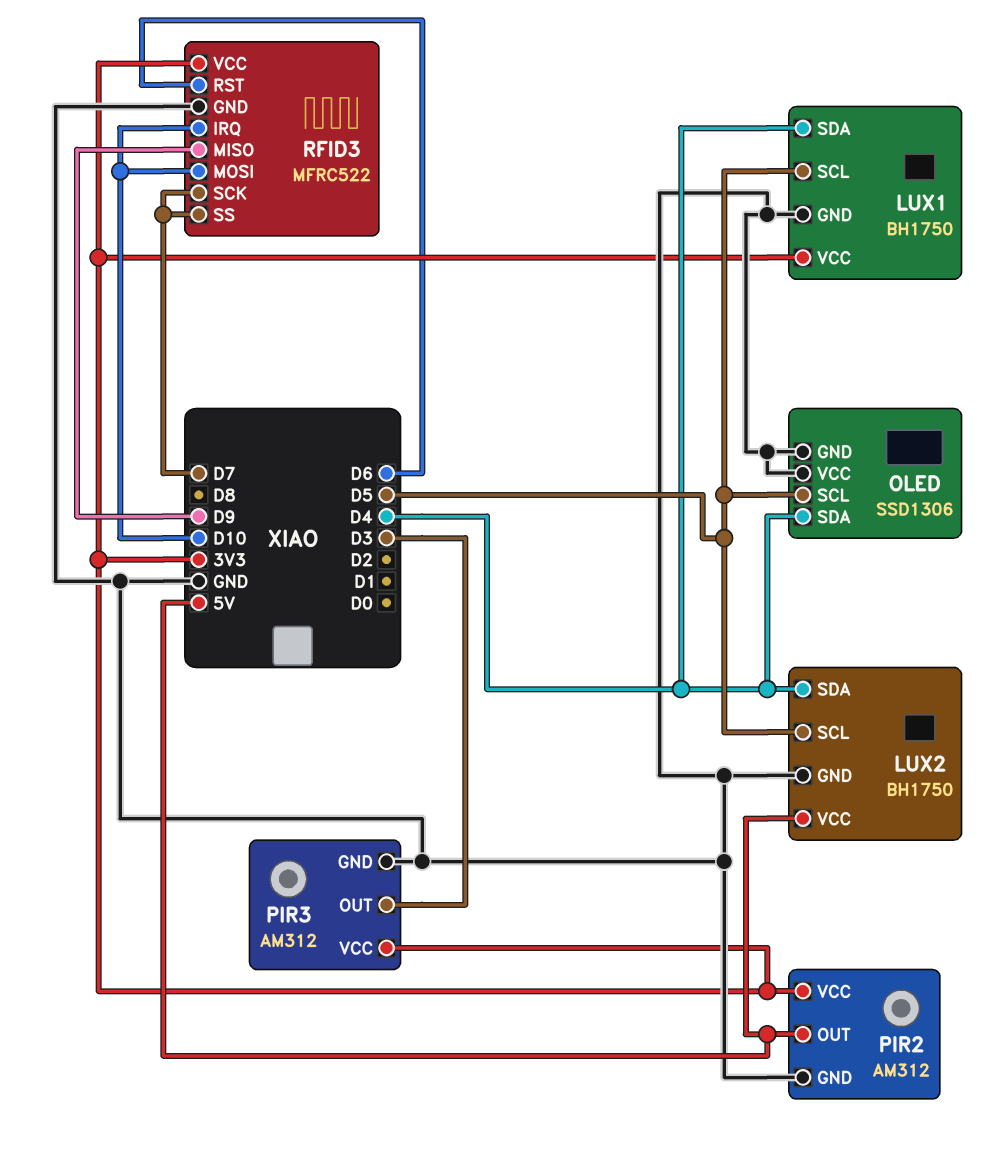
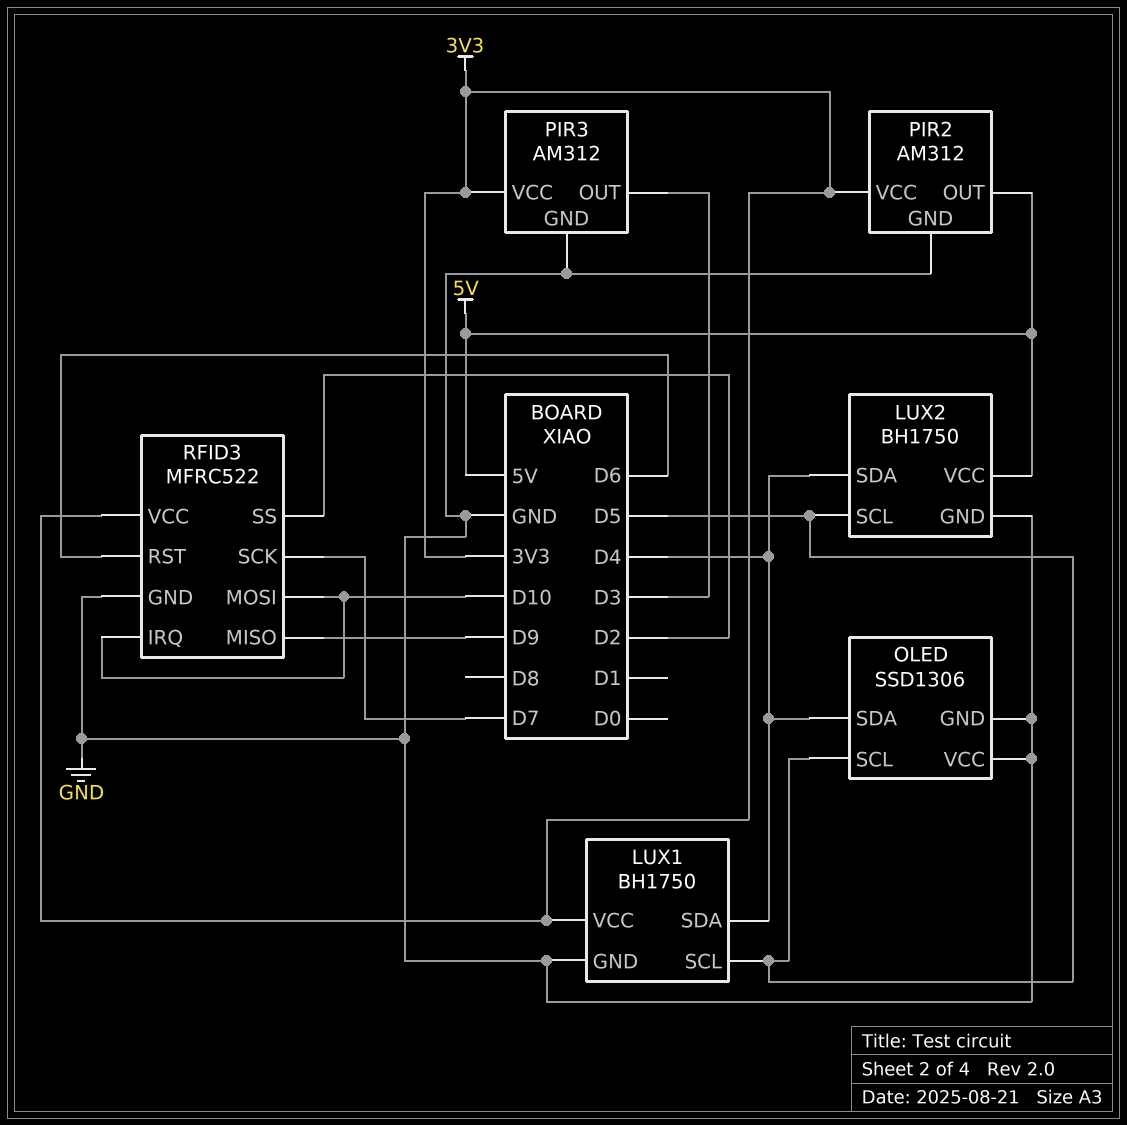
RFID3 pin SS: D7 -> D2

